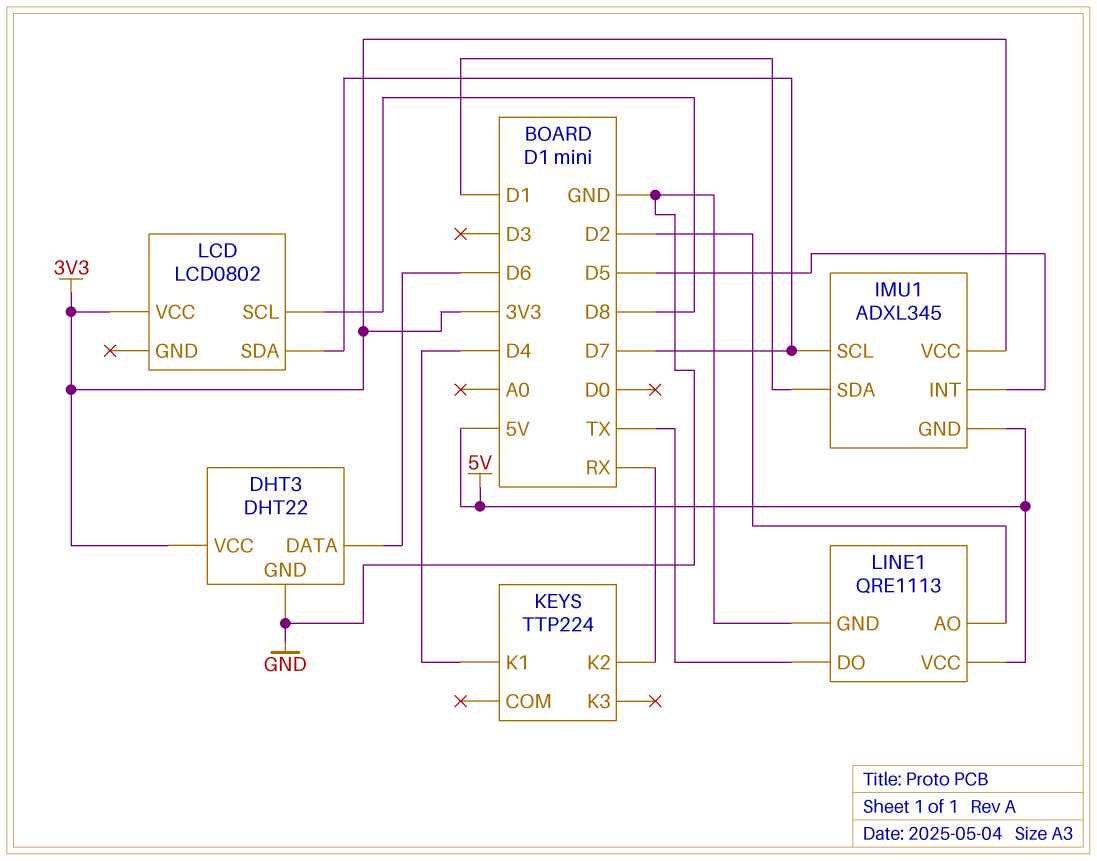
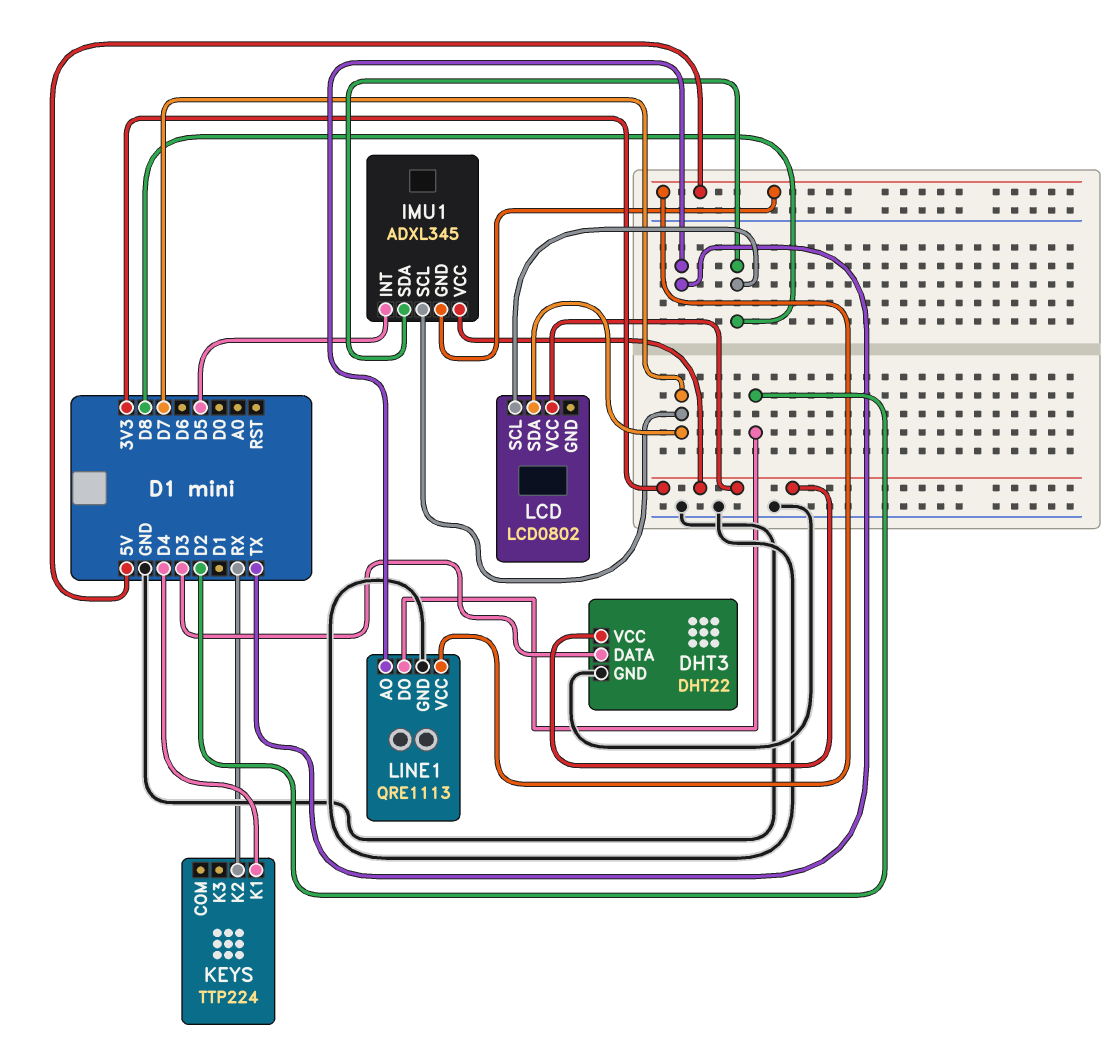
DHT3 pin DATA: D6 -> D3
IMU1 pin SDA: D1 -> D8
LINE1 pin AO: D2 -> TX
LINE1 pin DO: TX -> D2

